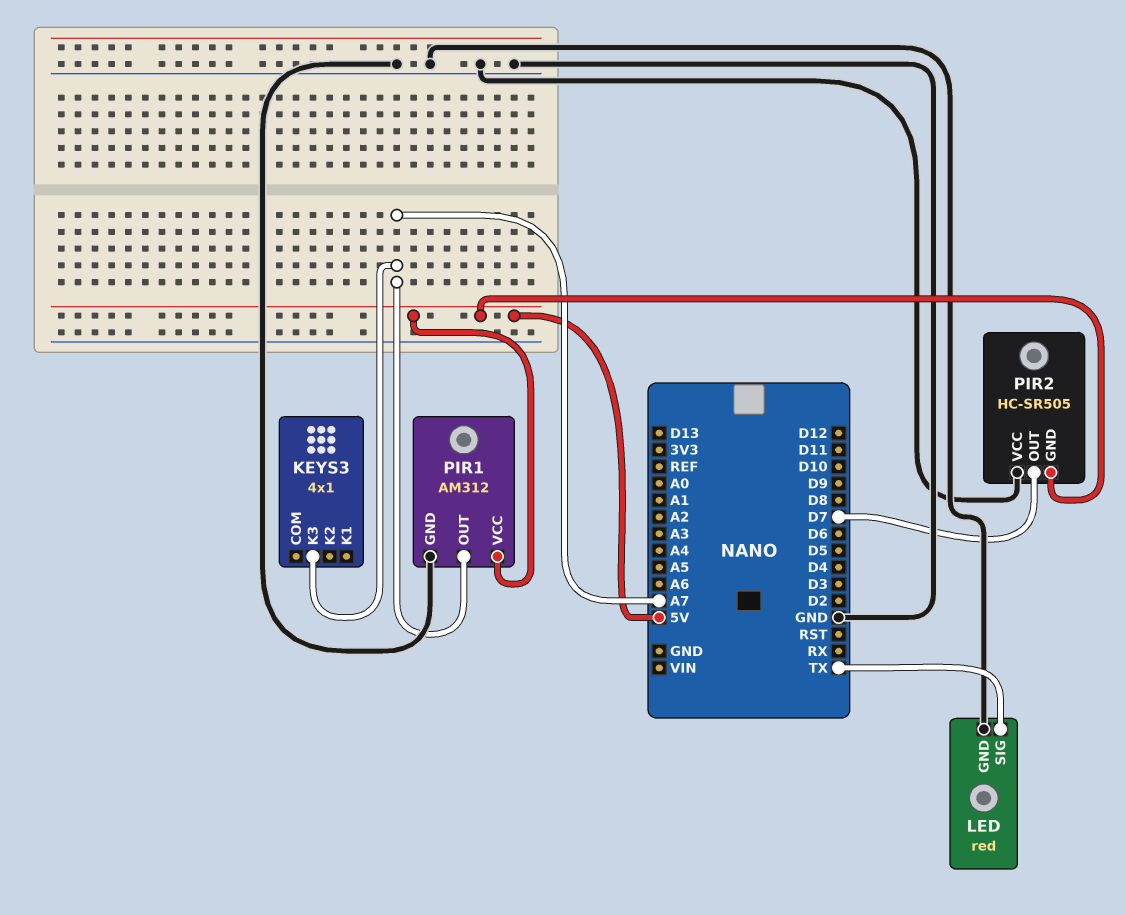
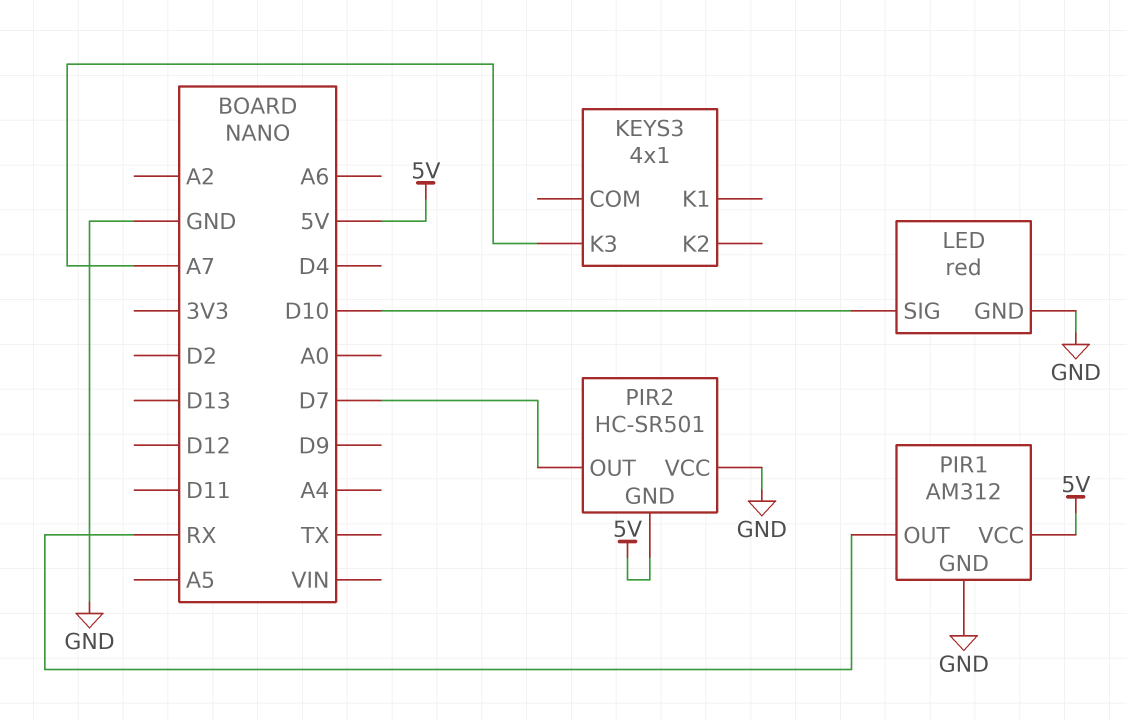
LED pin SIG: TX -> D10
PIR1 pin OUT: A7 -> RX
PIR2: HC-SR505 -> HC-SR501

